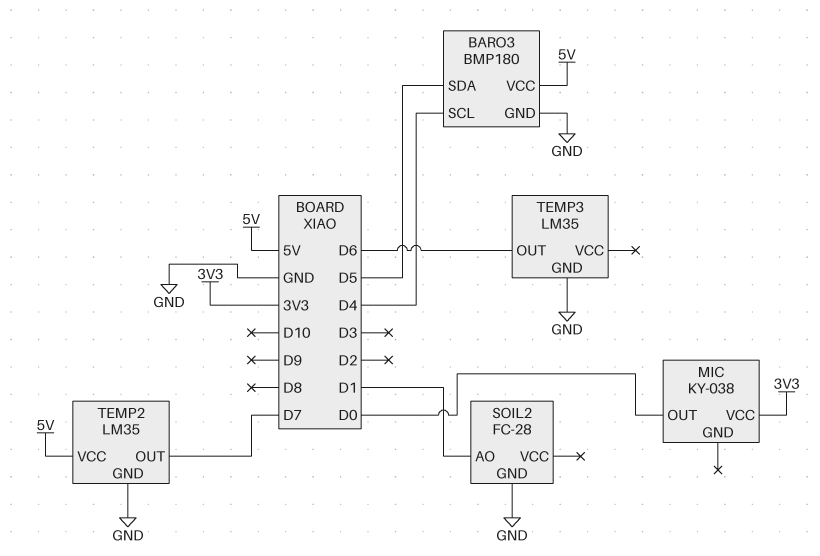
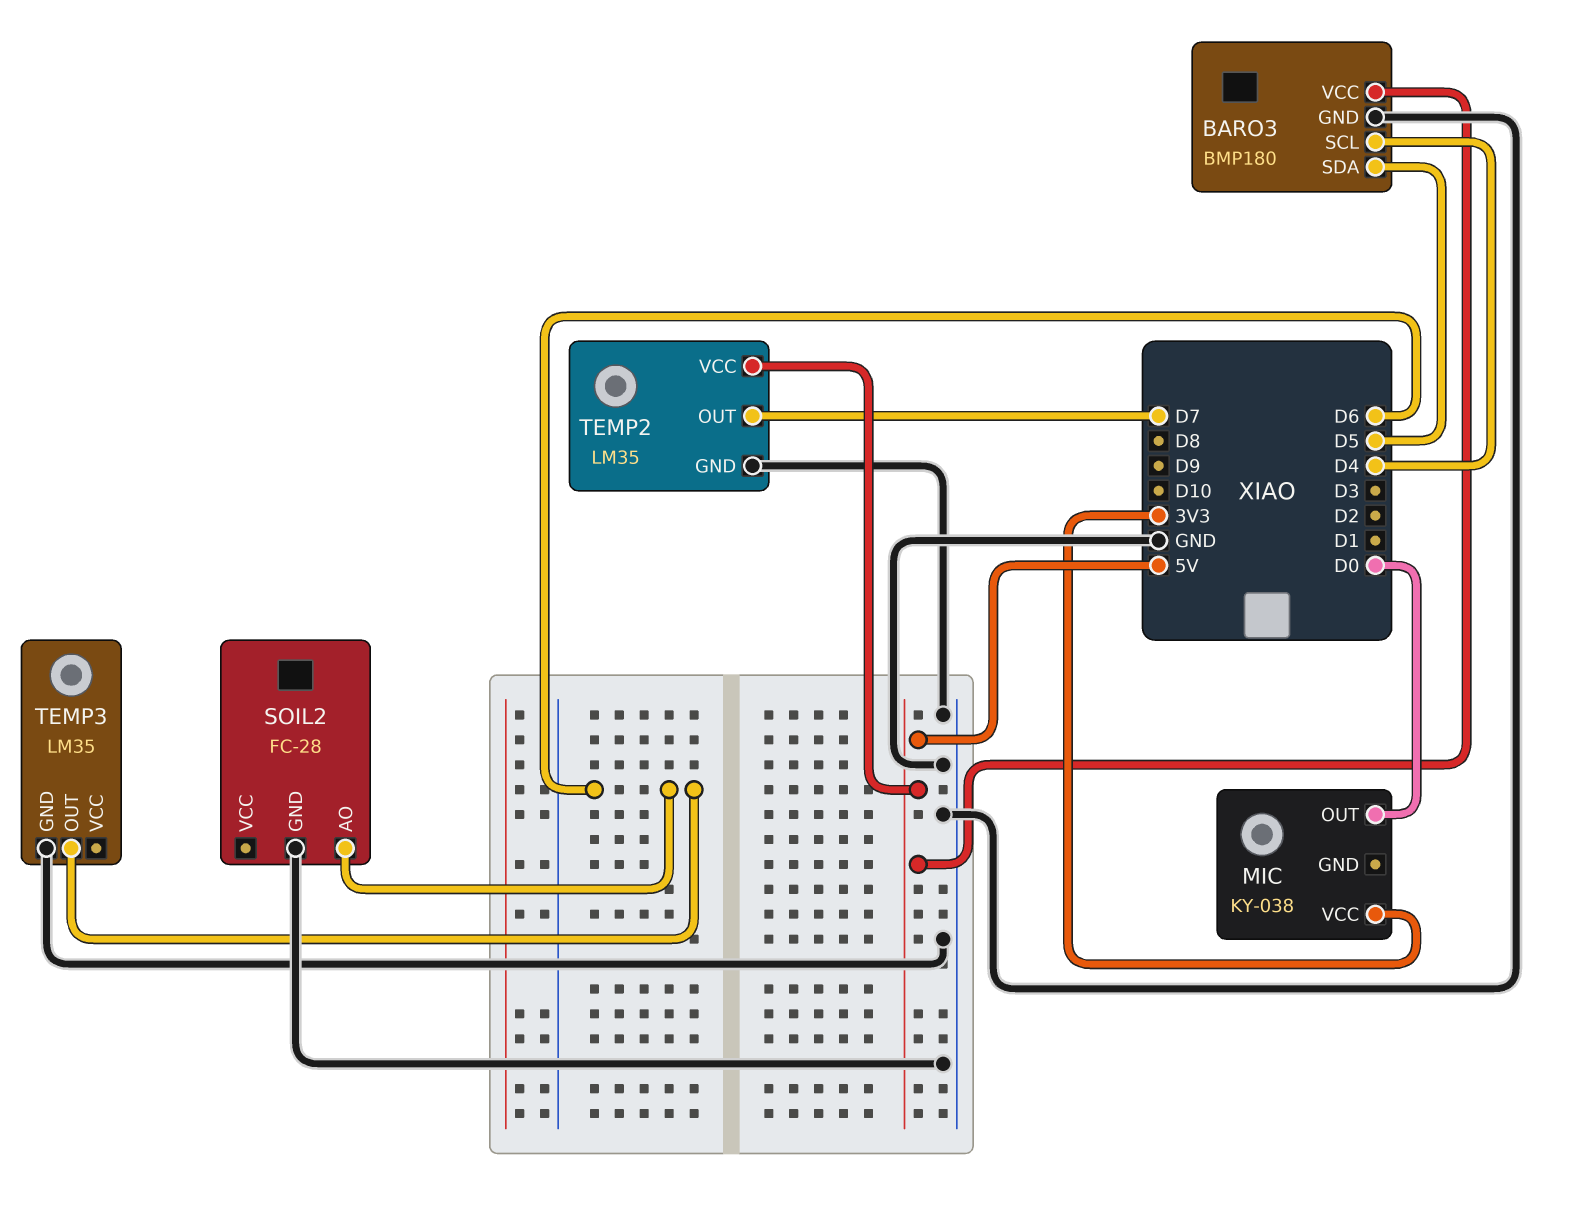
SOIL2 pin AO: D1 -> D6

